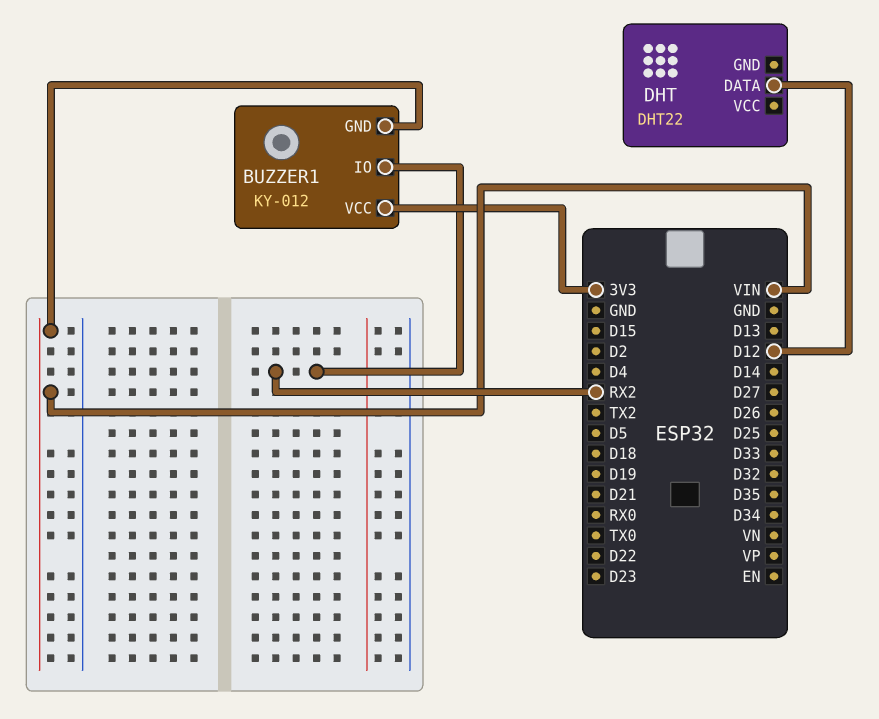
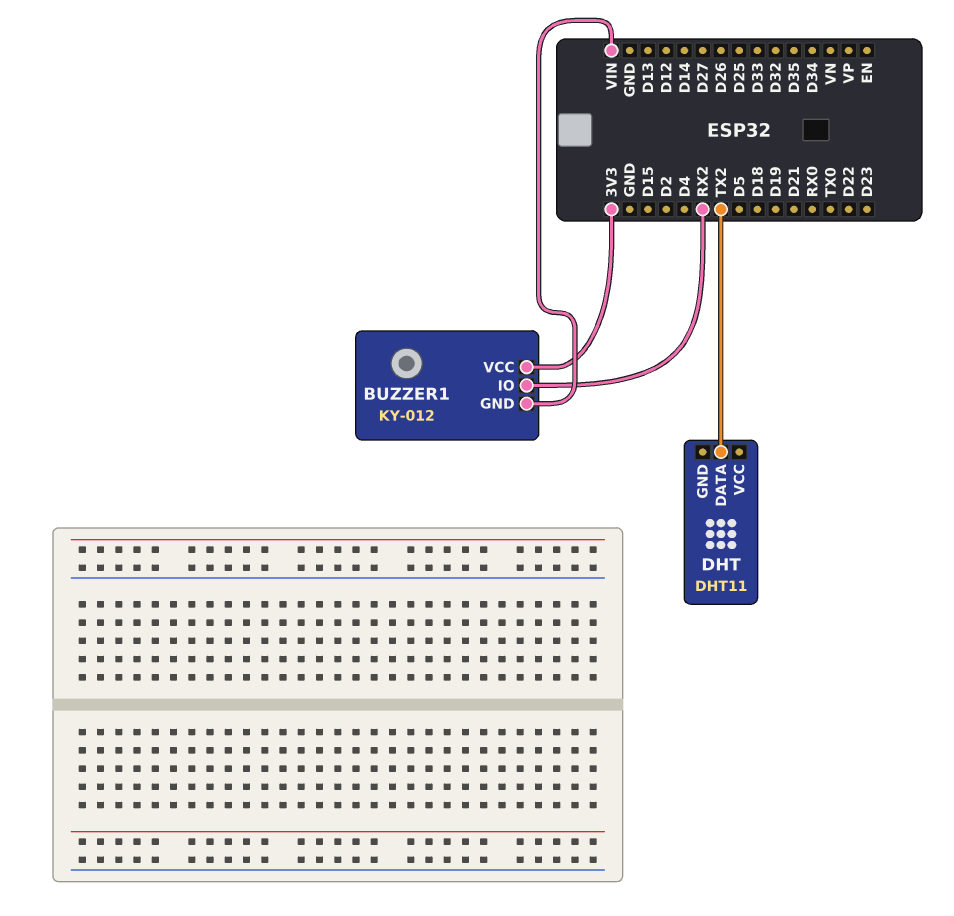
DHT: DHT22 -> DHT11
DHT pin DATA: D12 -> TX2

